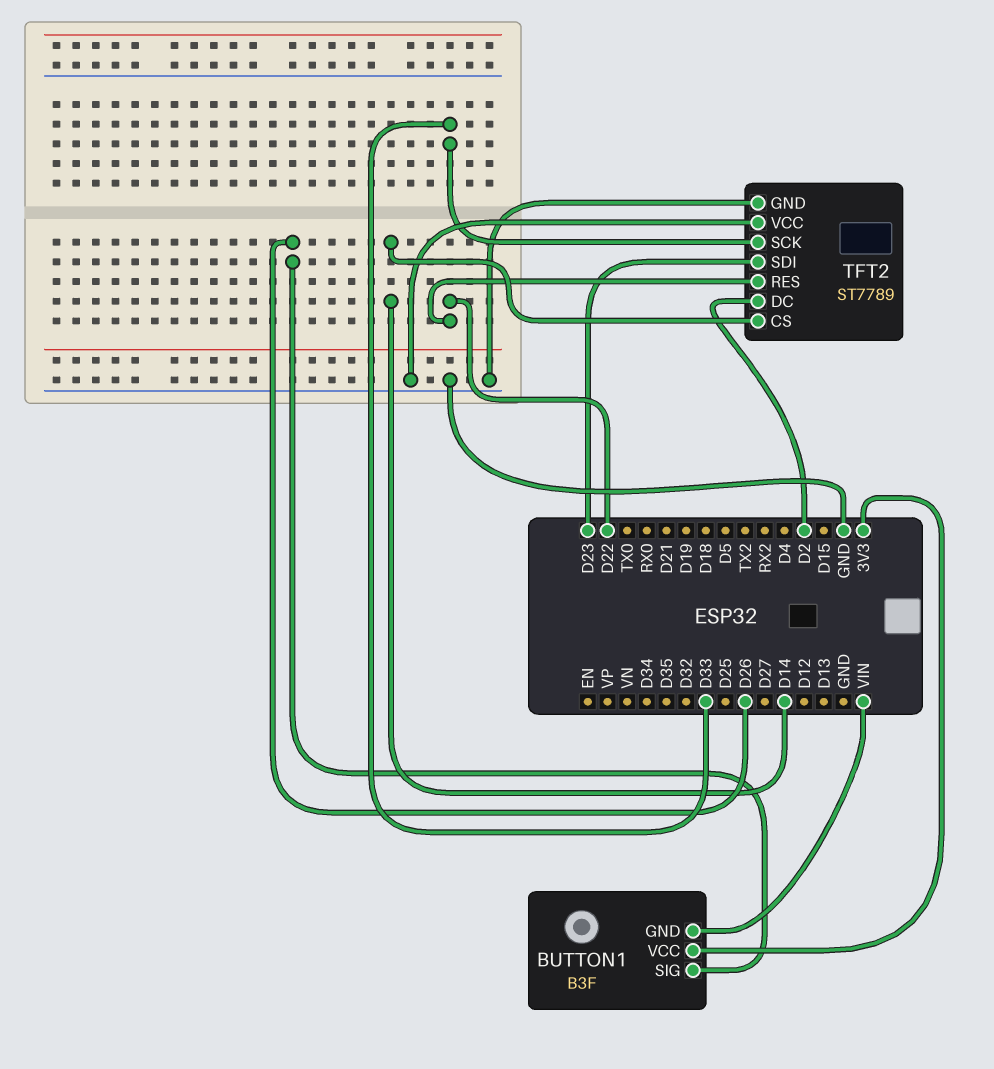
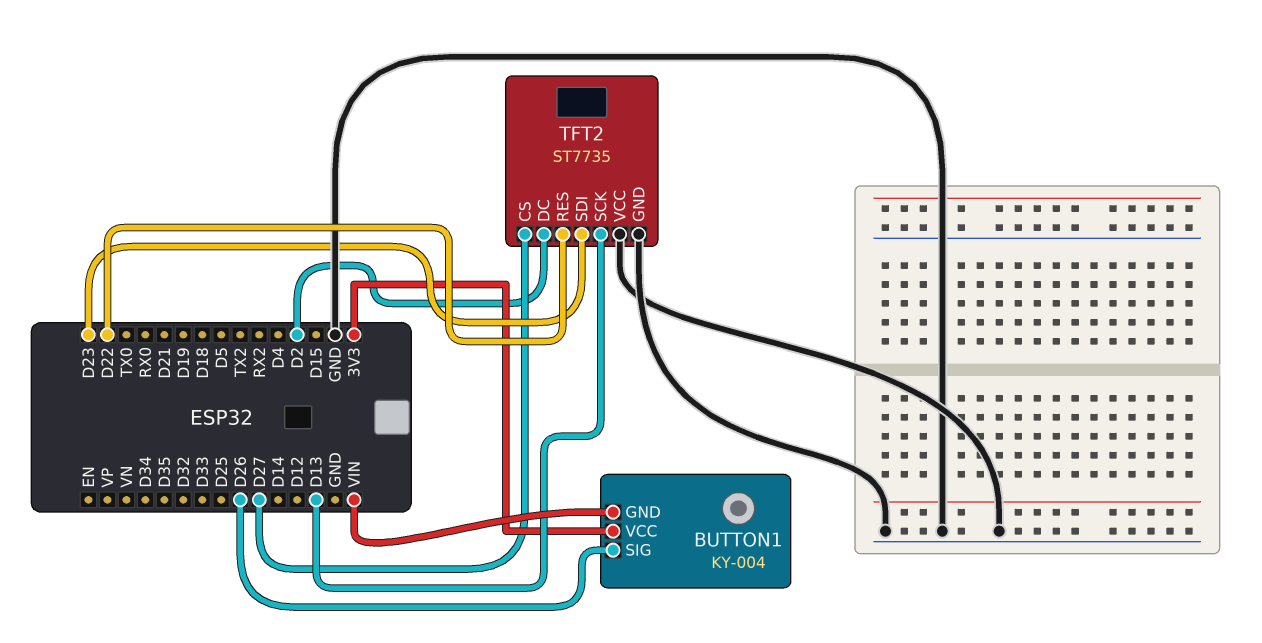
BUTTON1: B3F -> KY-004
TFT2: ST7789 -> ST7735
TFT2 pin CS: D14 -> D27
TFT2 pin SCK: D33 -> D13

